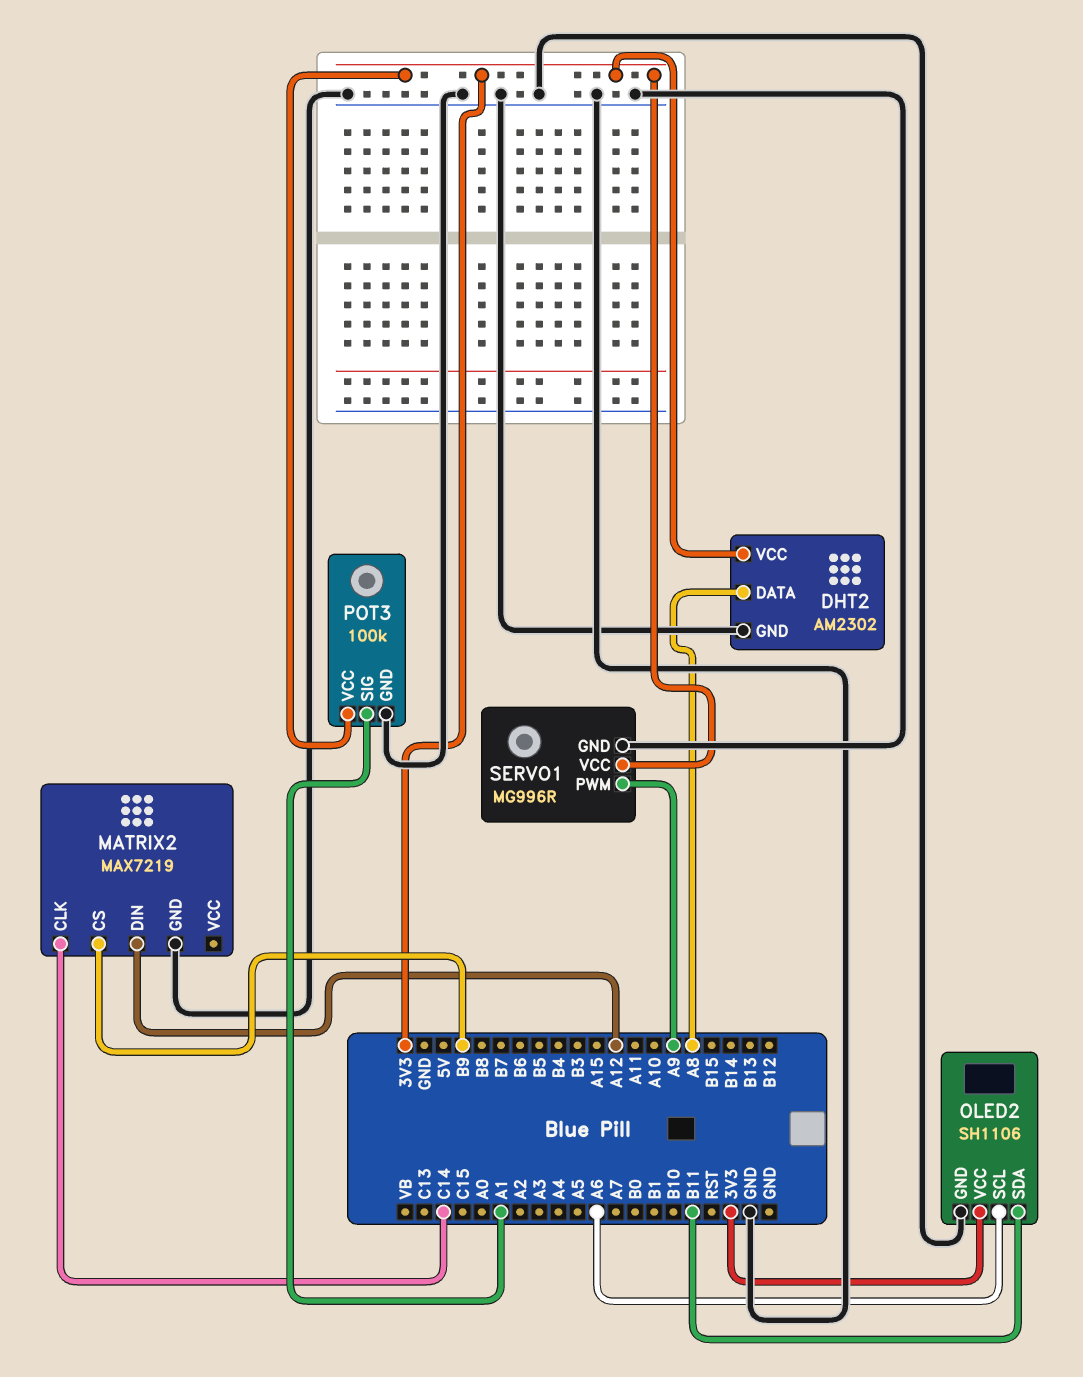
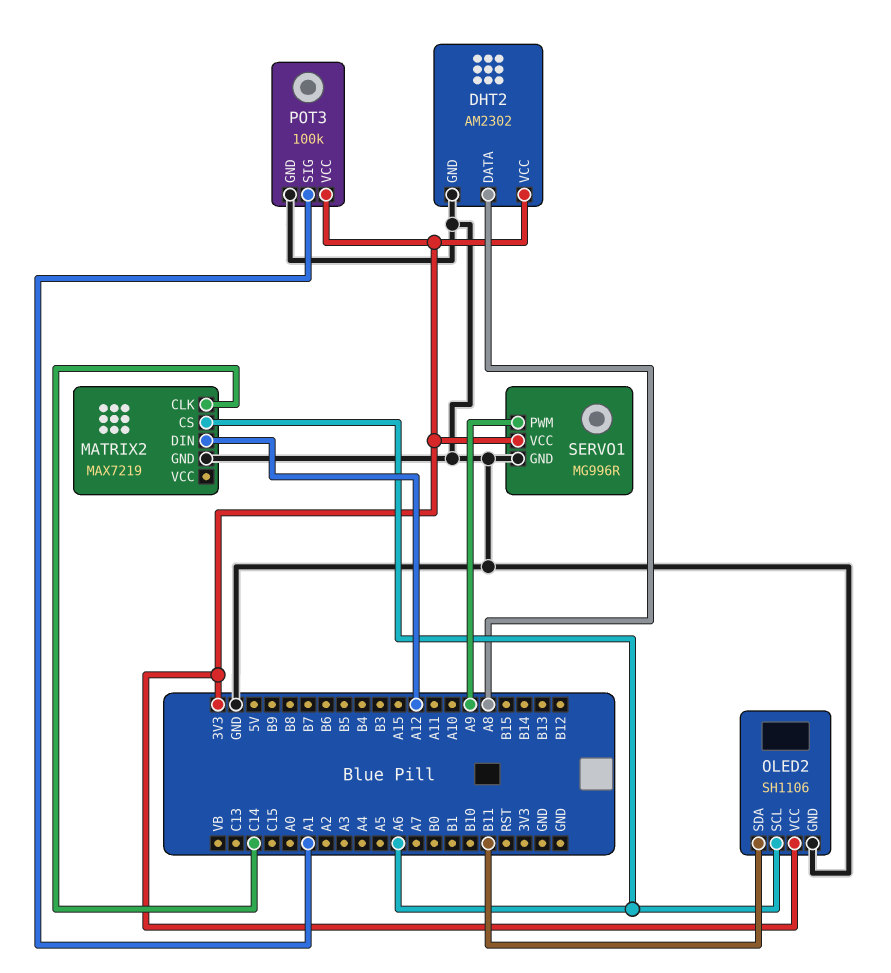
MATRIX2 pin CS: B9 -> A6

